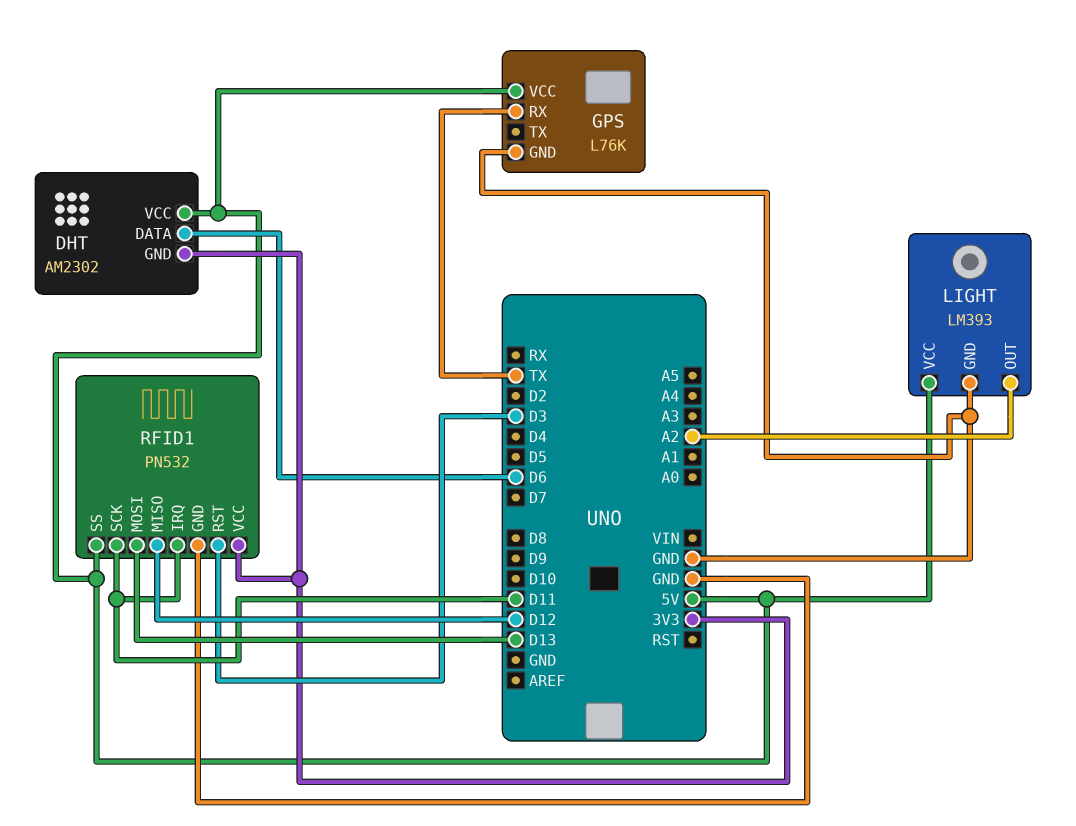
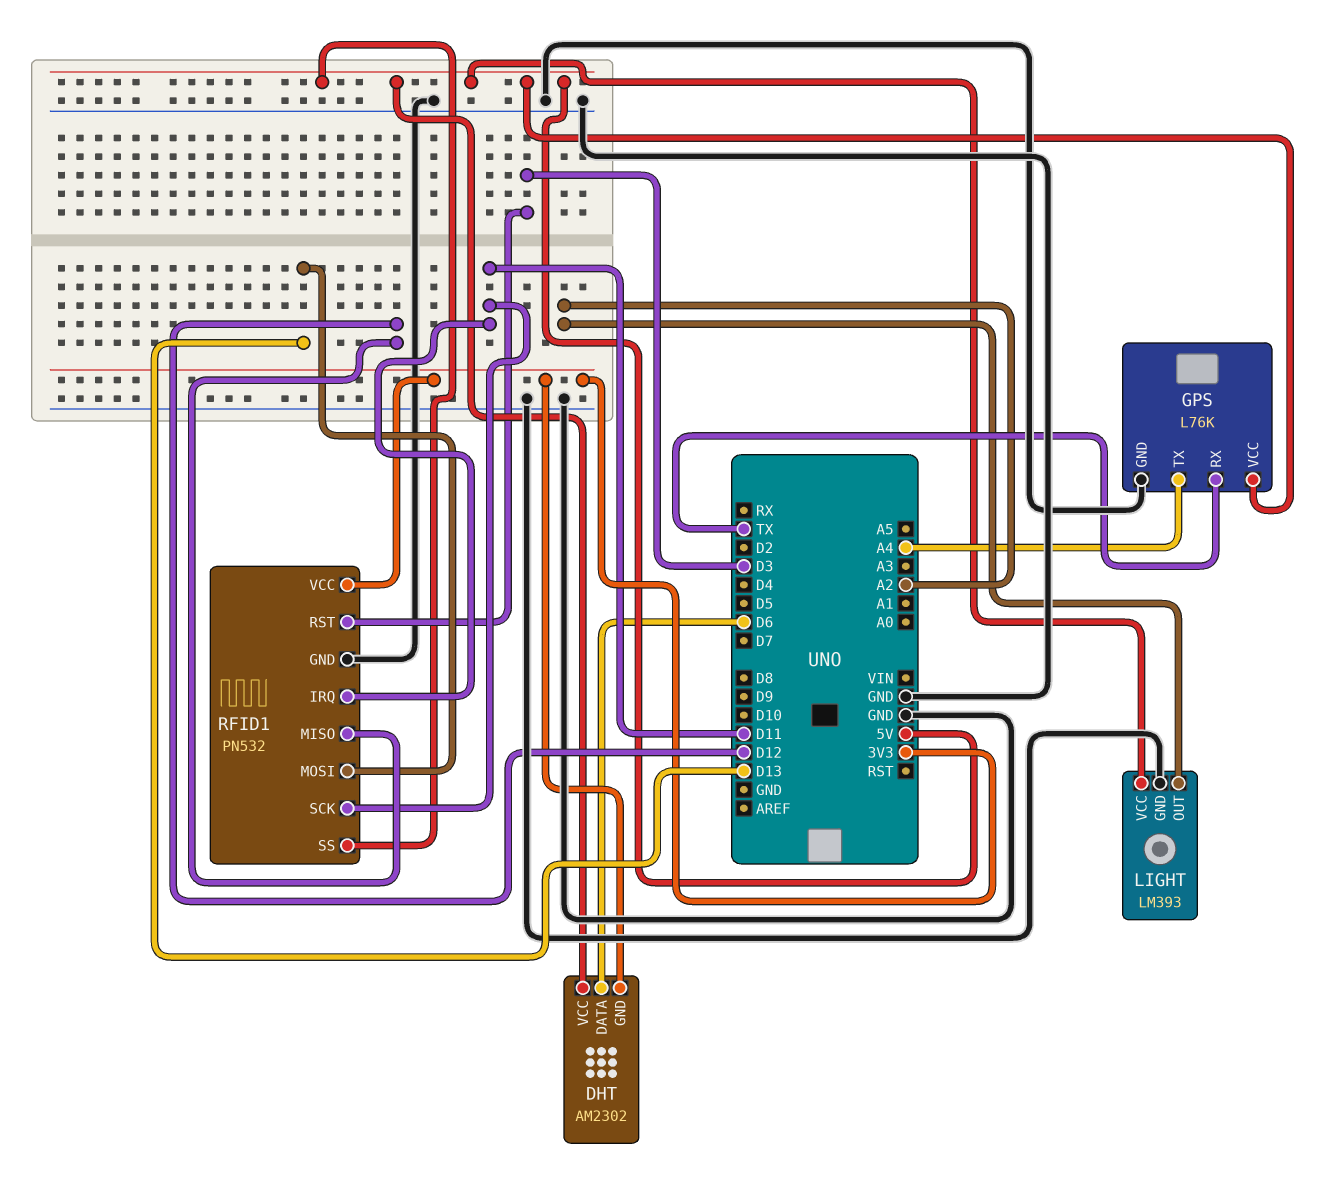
GPS pin TX: none -> A4

